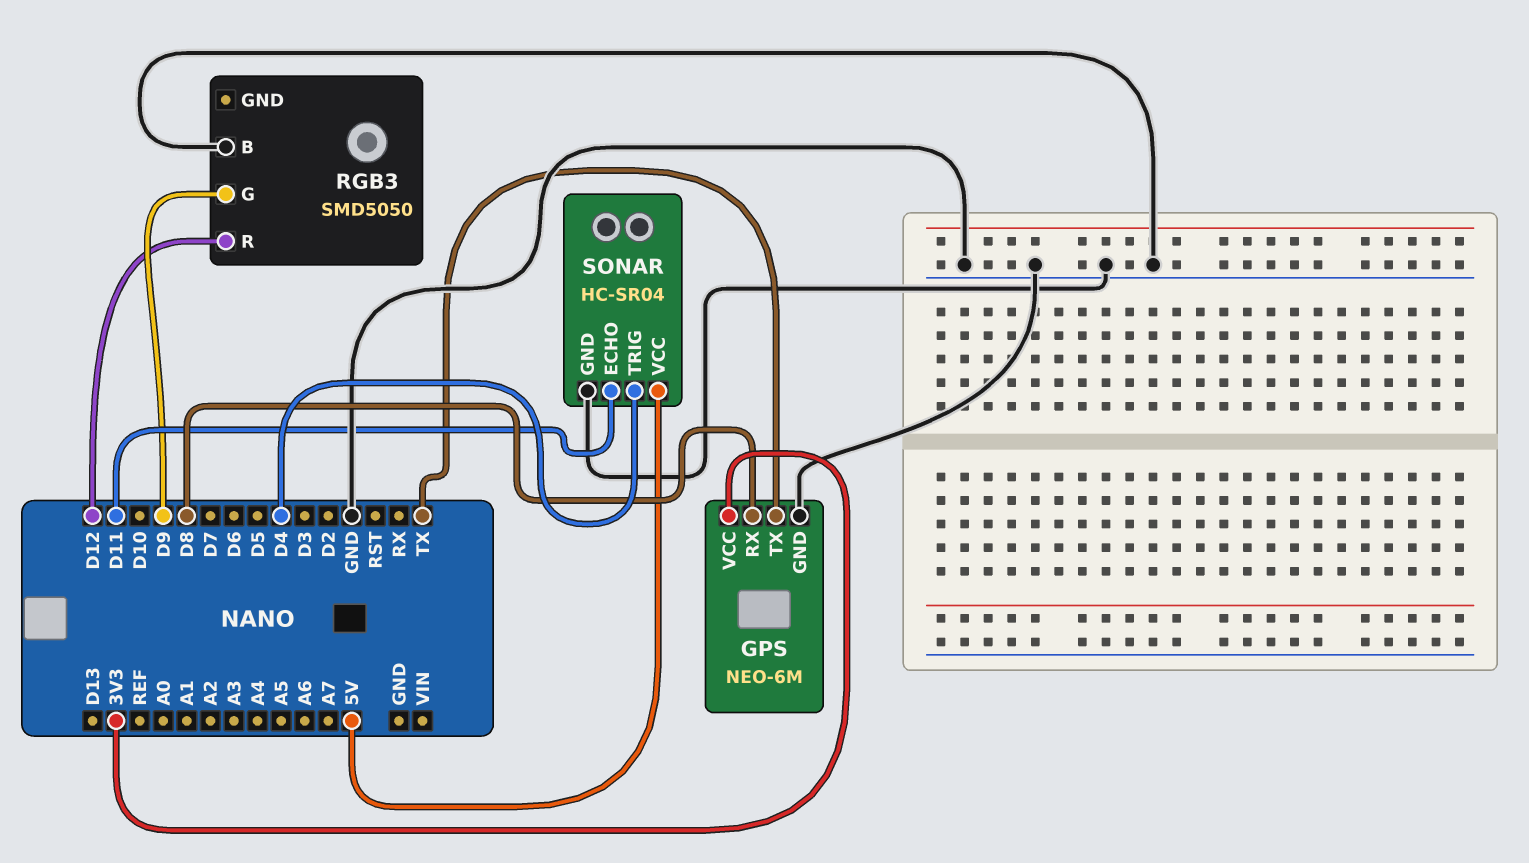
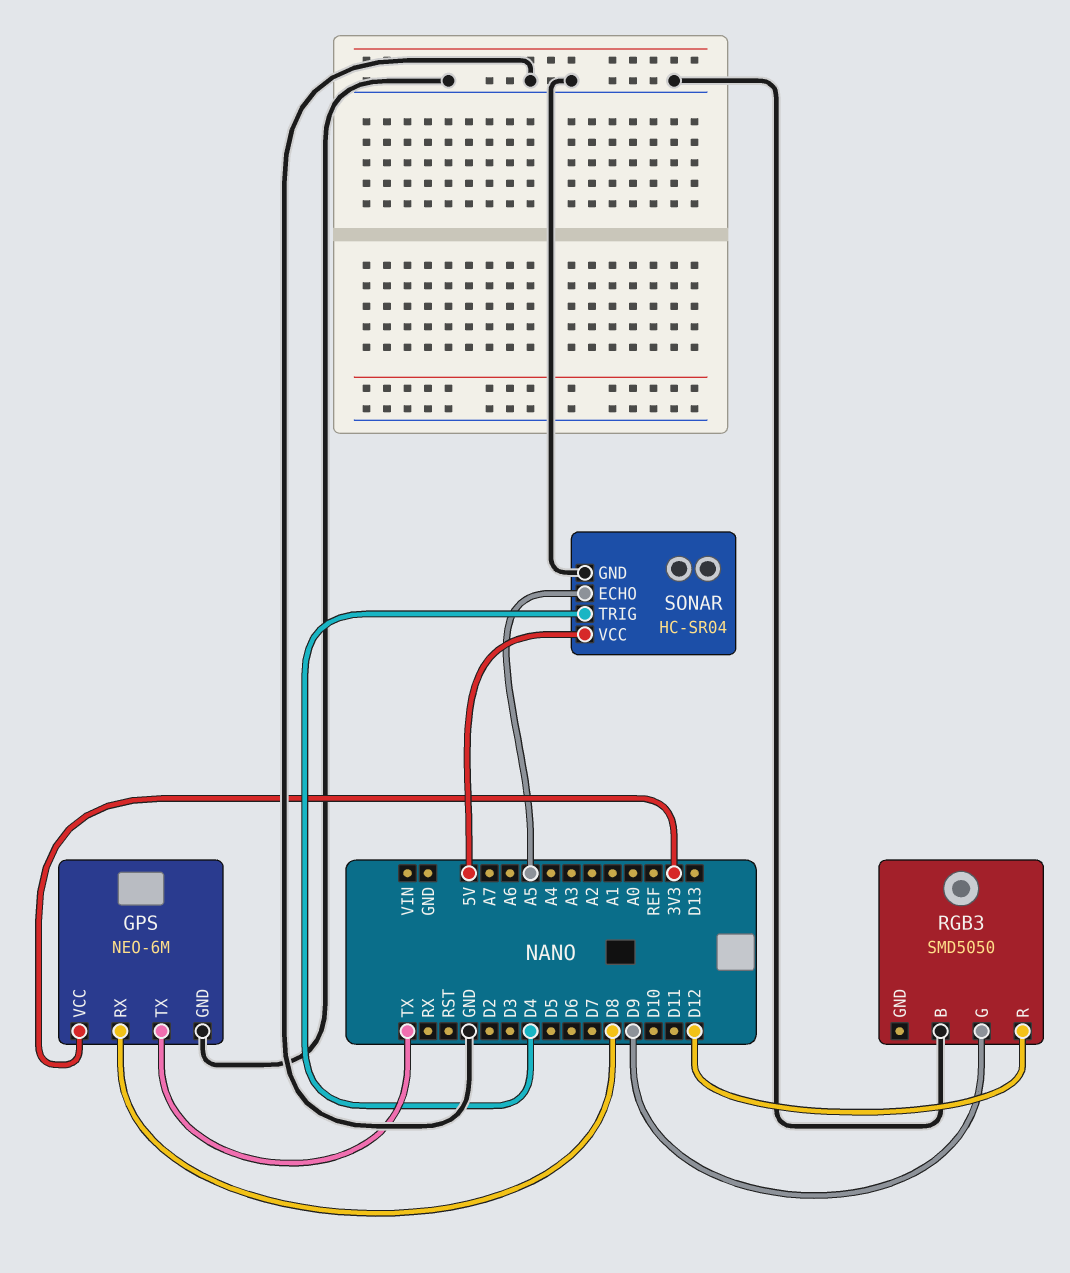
SONAR pin ECHO: D11 -> A5

